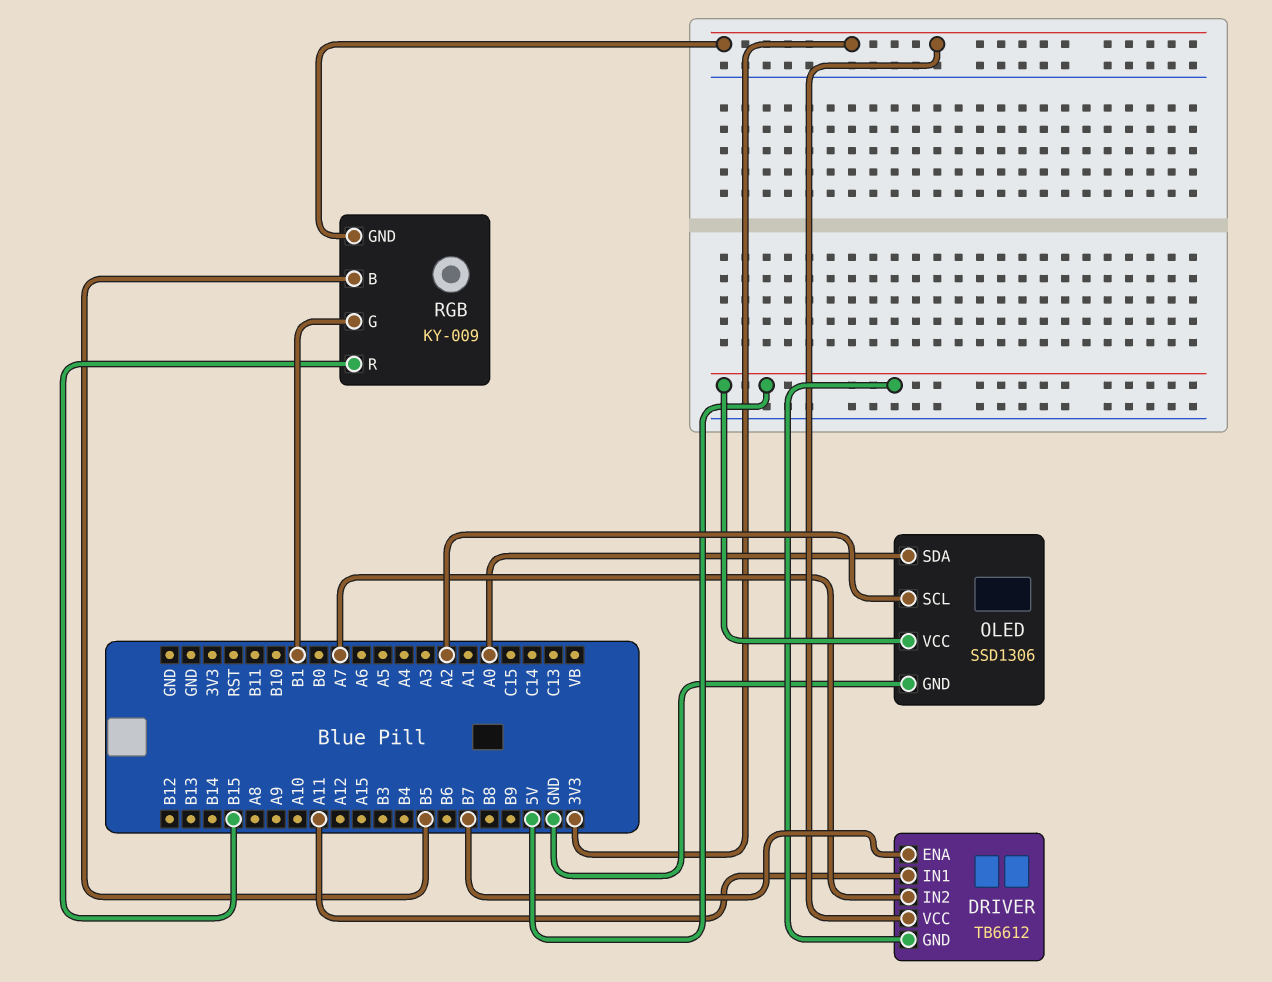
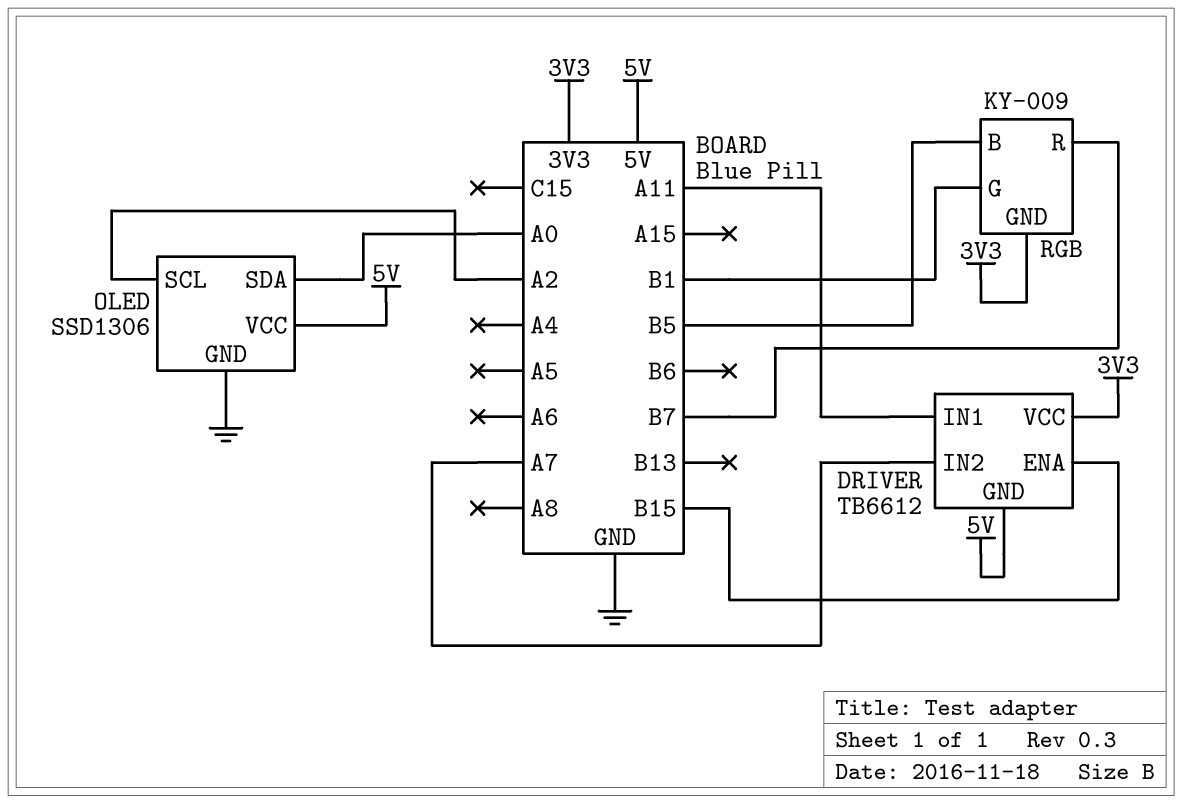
DRIVER pin ENA: B7 -> B15
RGB pin R: B15 -> B7

